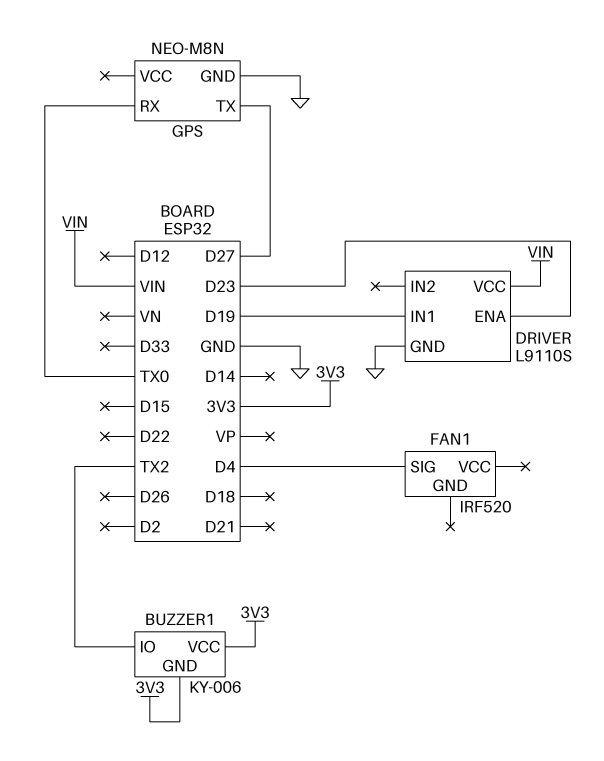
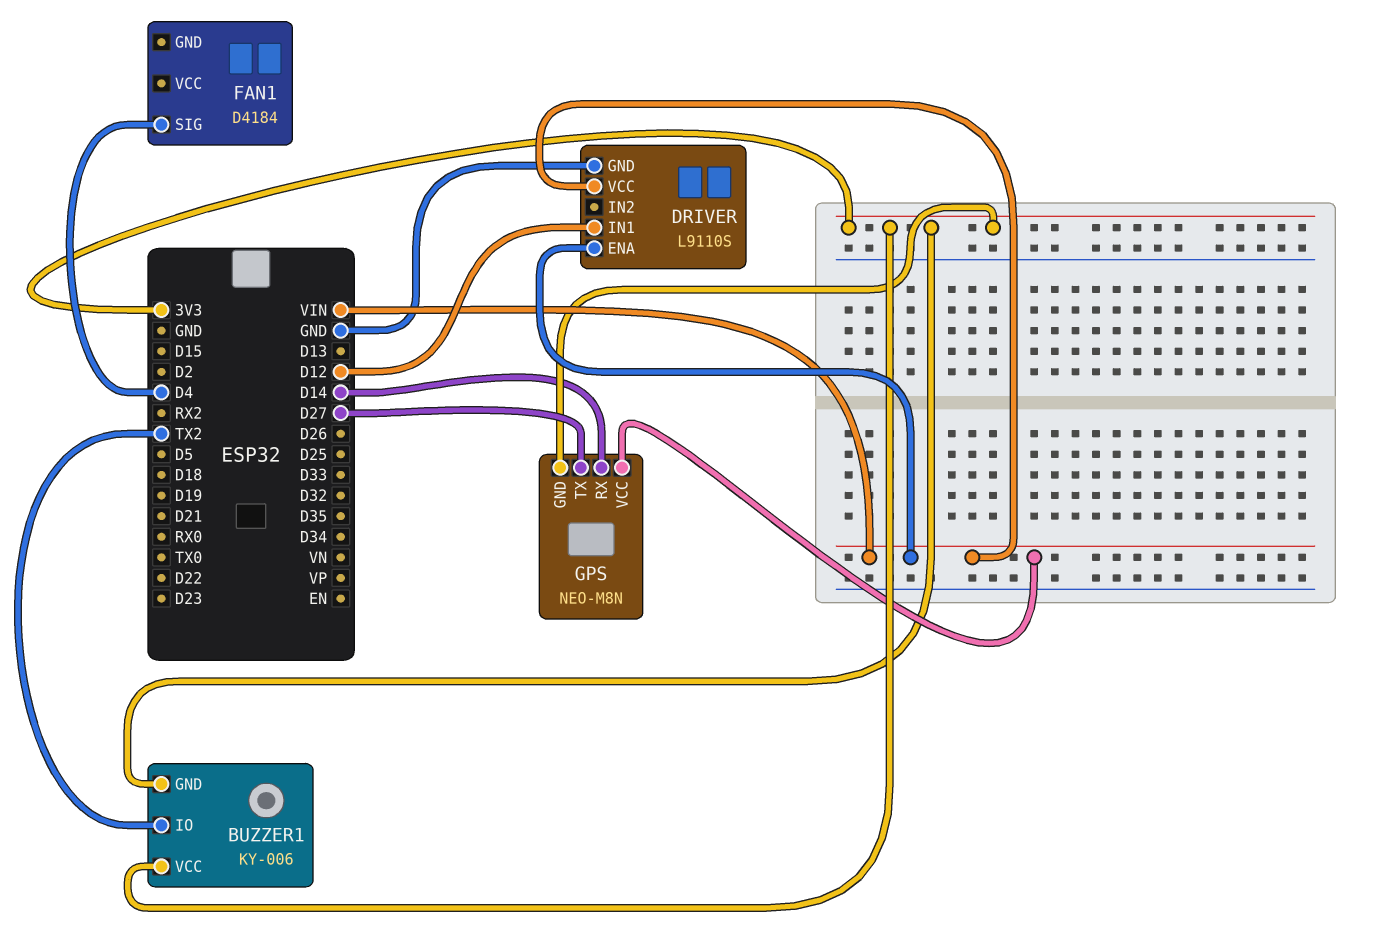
DRIVER pin ENA: D23 -> VIN
DRIVER pin IN1: D19 -> D12
FAN1: IRF520 -> D4184
GPS pin GND: GND -> 3V3
GPS pin RX: TX0 -> D14
GPS pin VCC: none -> VIN

